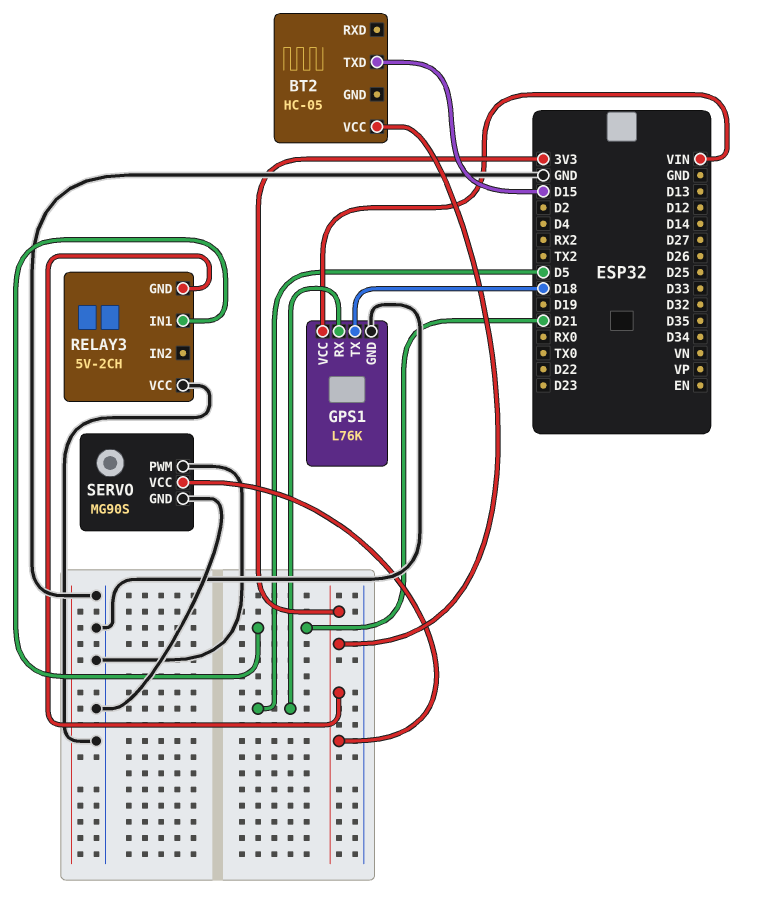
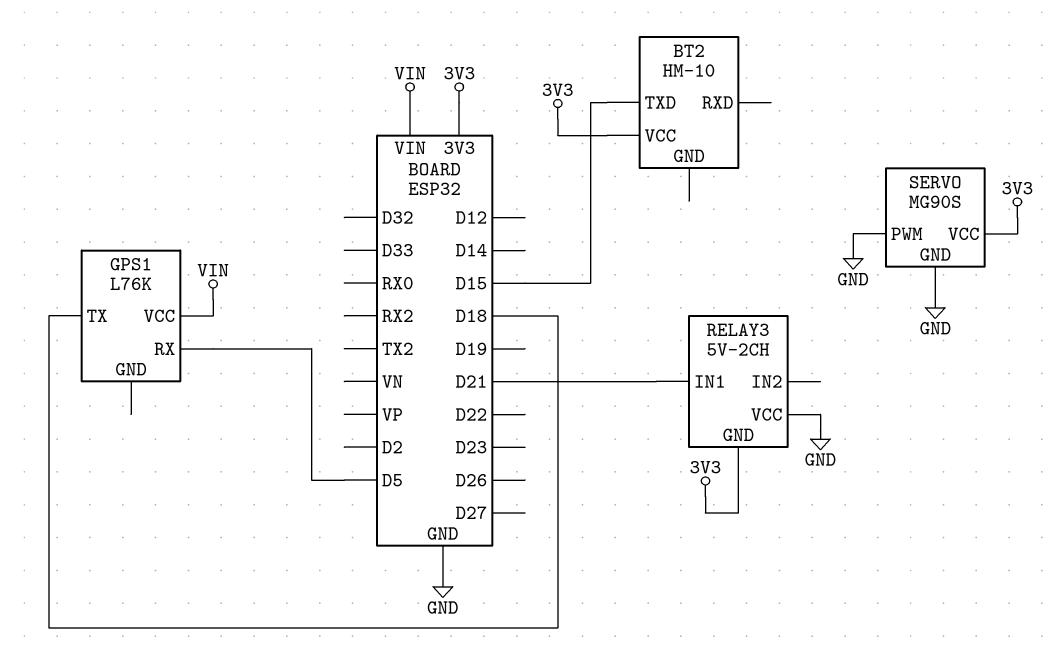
BT2: HC-05 -> HM-10
GPS1 pin GND: GND -> none

